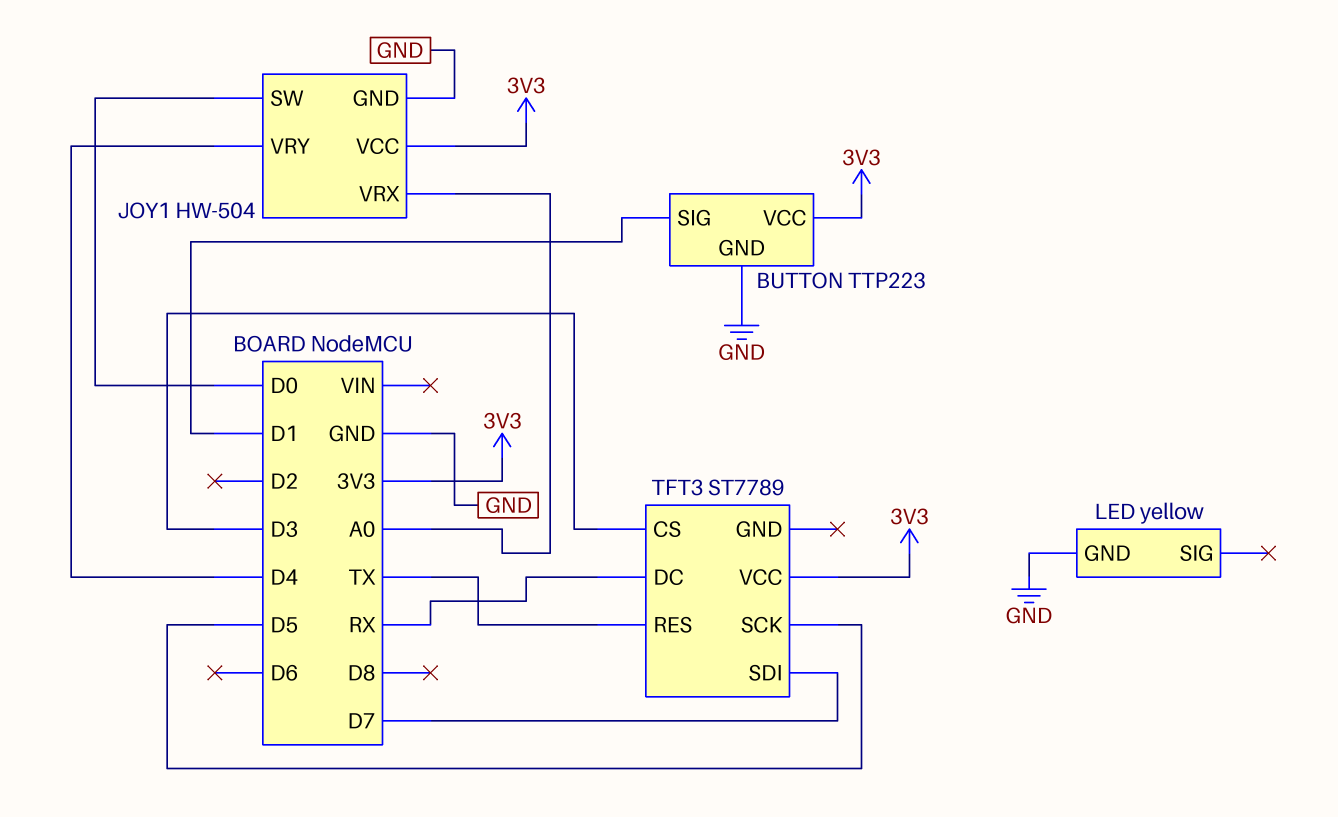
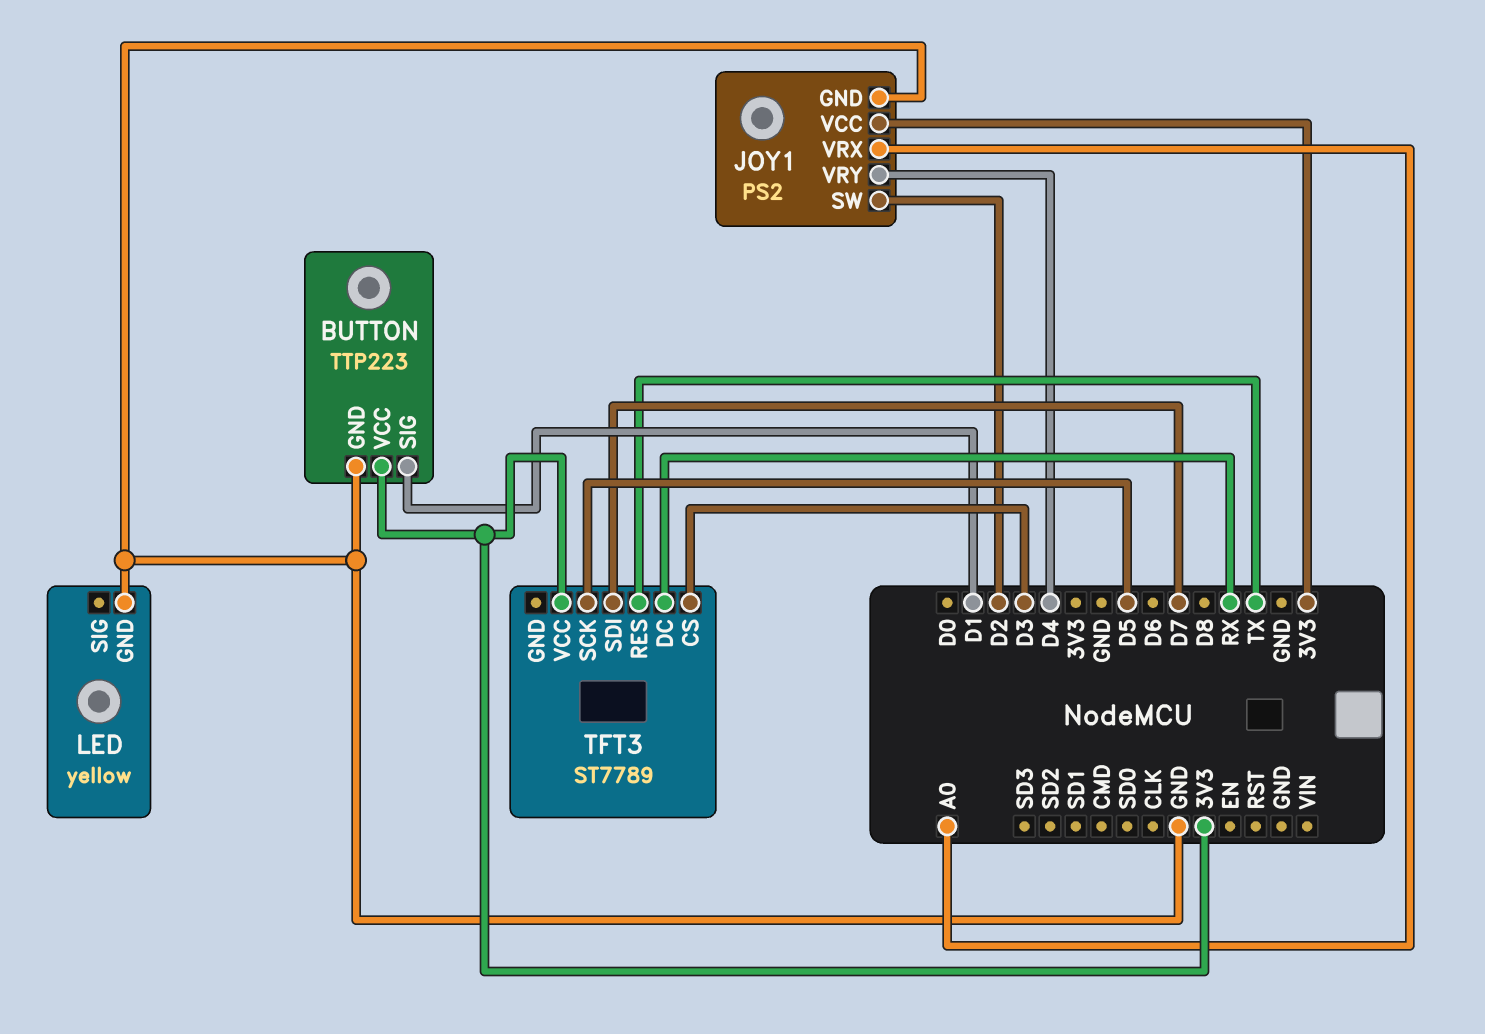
JOY1: HW-504 -> PS2
JOY1 pin SW: D0 -> D2

